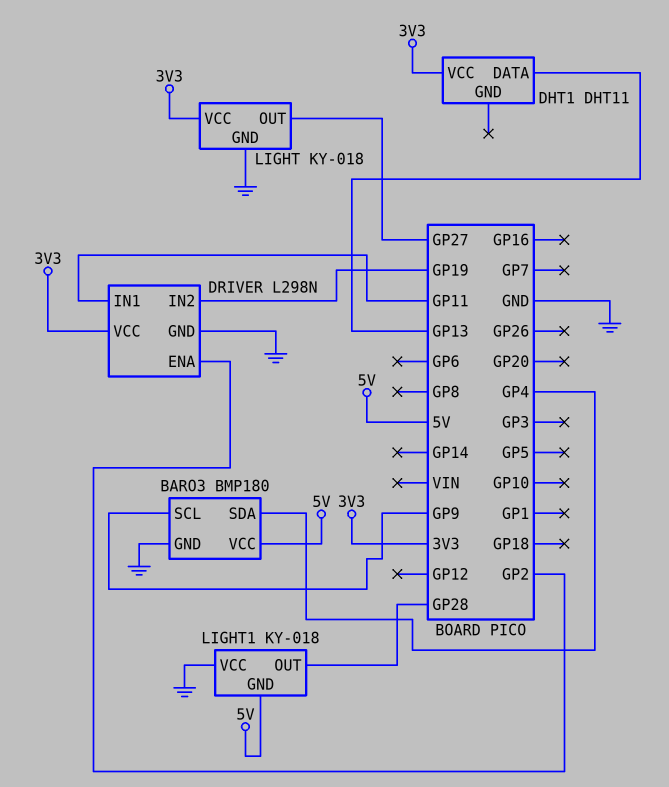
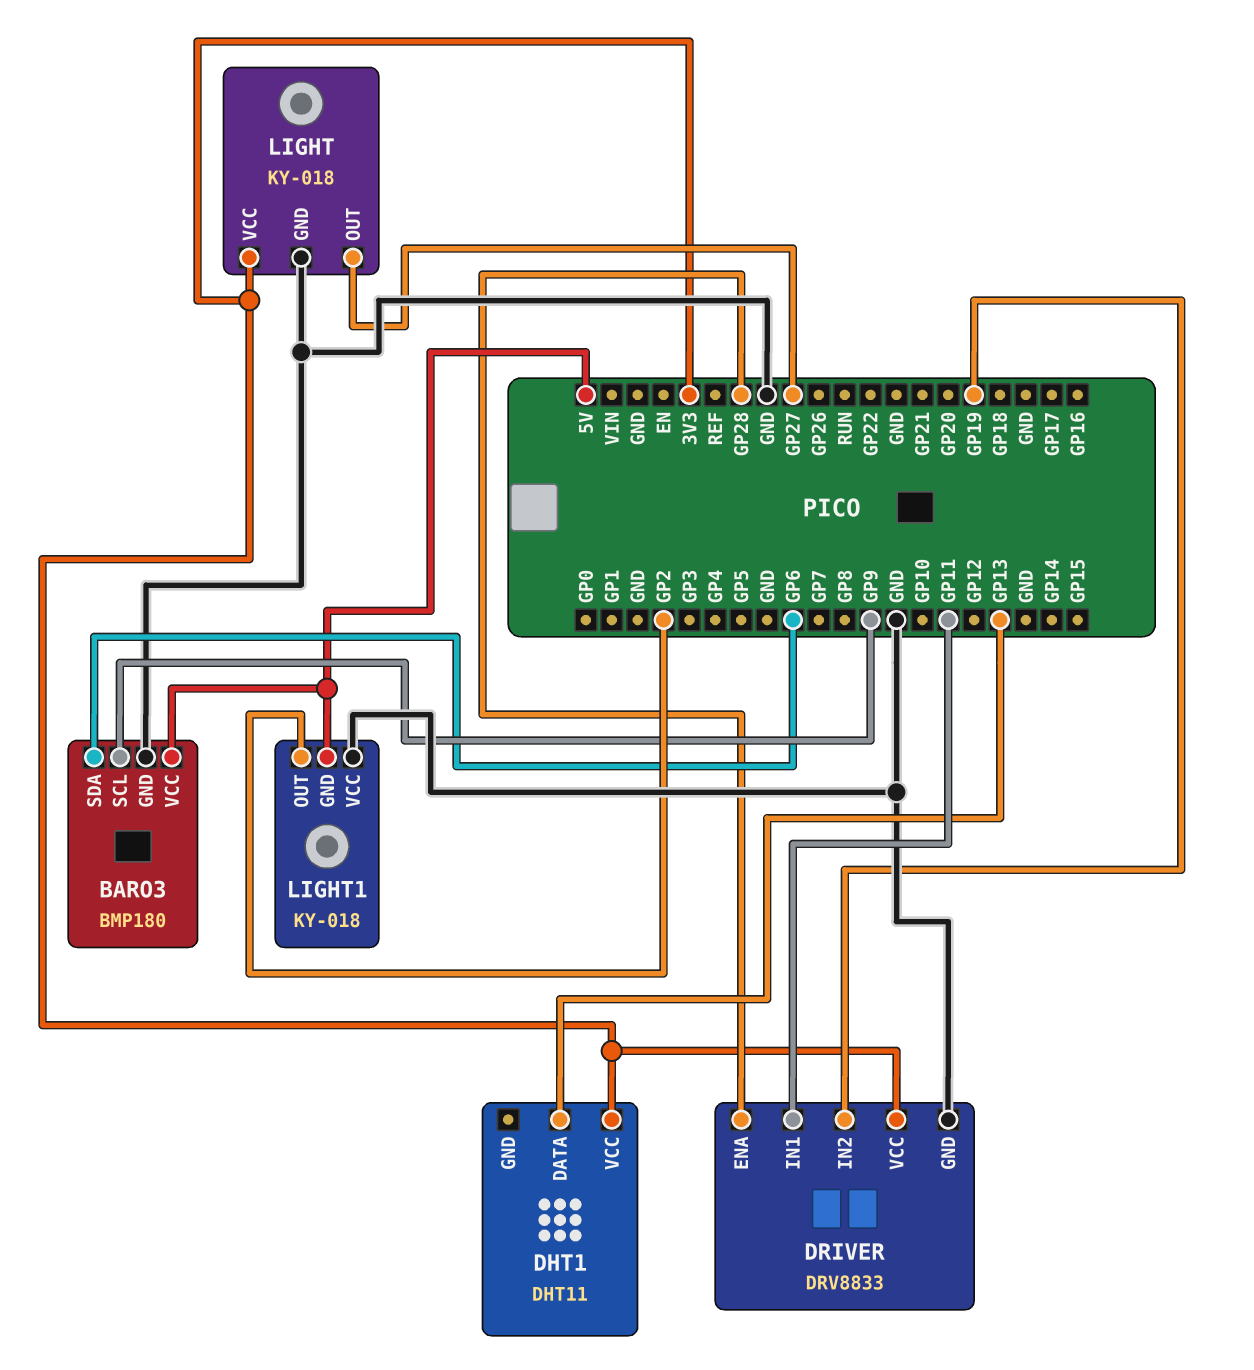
BARO3 pin SDA: GP4 -> GP6
DRIVER: L298N -> DRV8833
DRIVER pin ENA: GP2 -> GP28
LIGHT1 pin OUT: GP28 -> GP2

